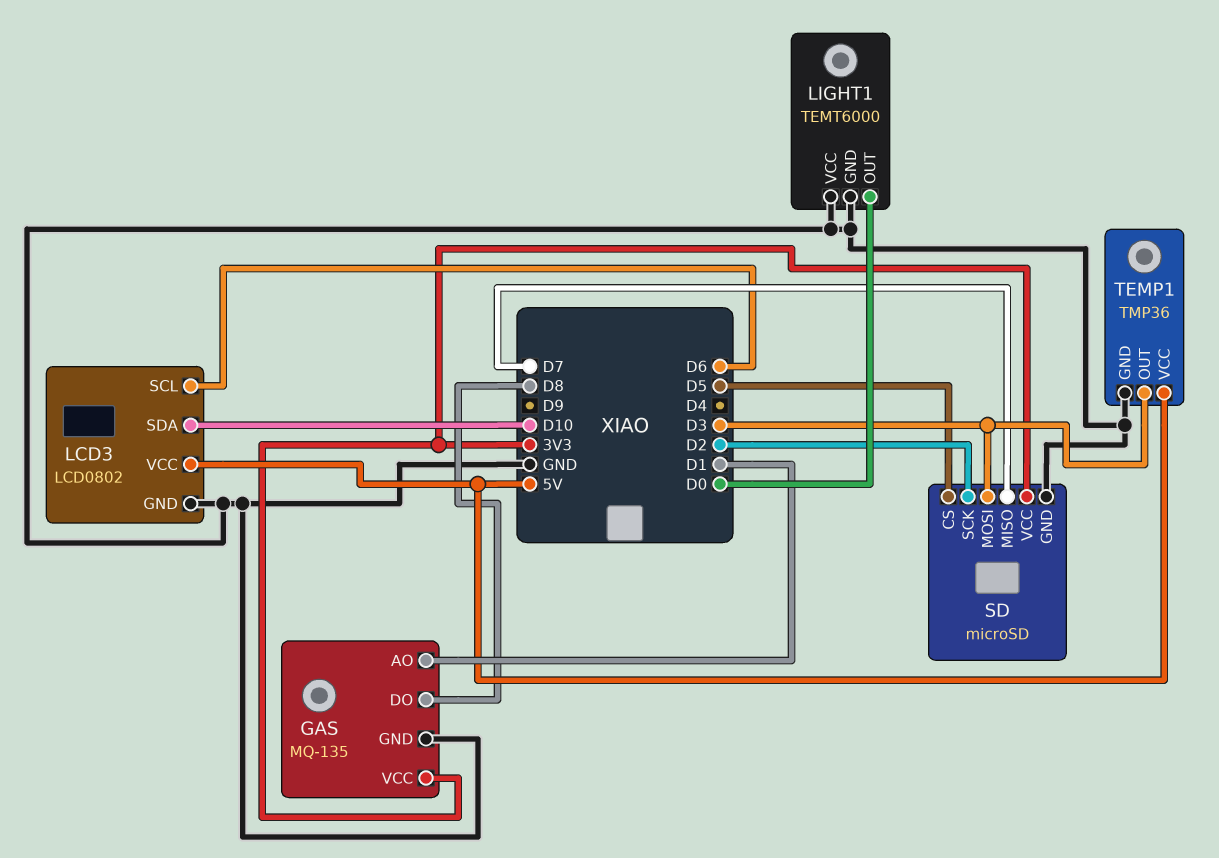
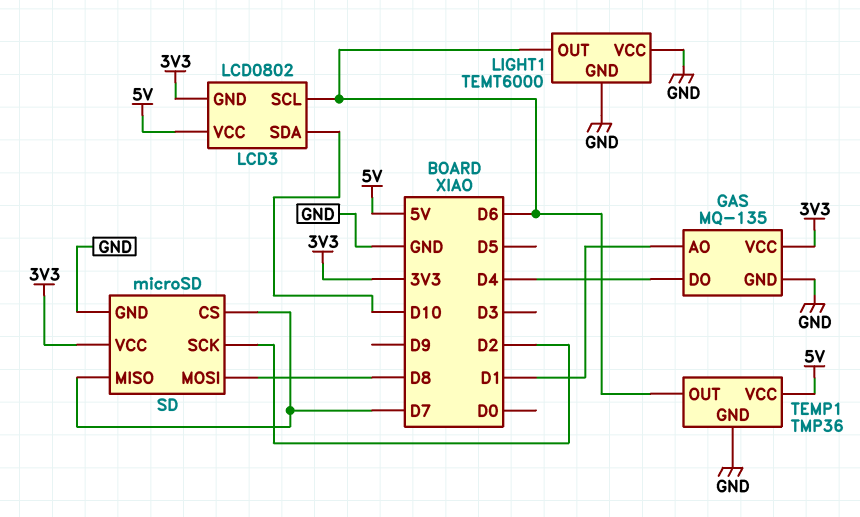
GAS pin DO: D8 -> D4
LCD3 pin GND: GND -> 3V3
LIGHT1 pin OUT: D0 -> D6
SD pin CS: D5 -> D7
SD pin MOSI: D3 -> D8
TEMP1 pin OUT: D3 -> D6

